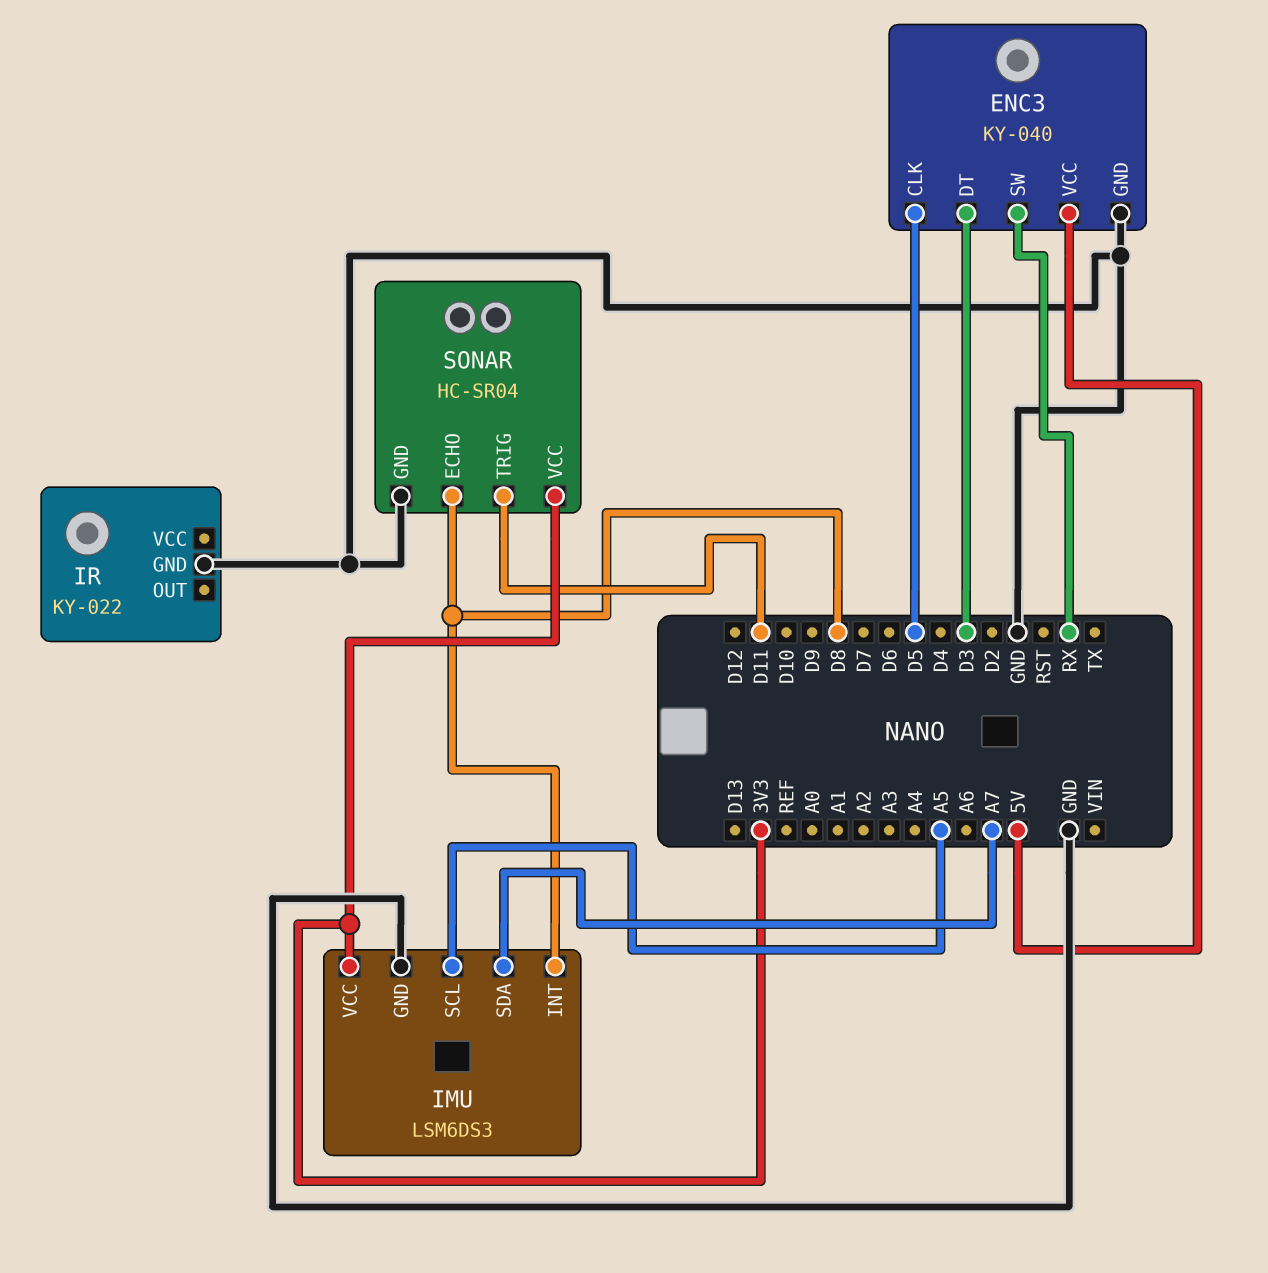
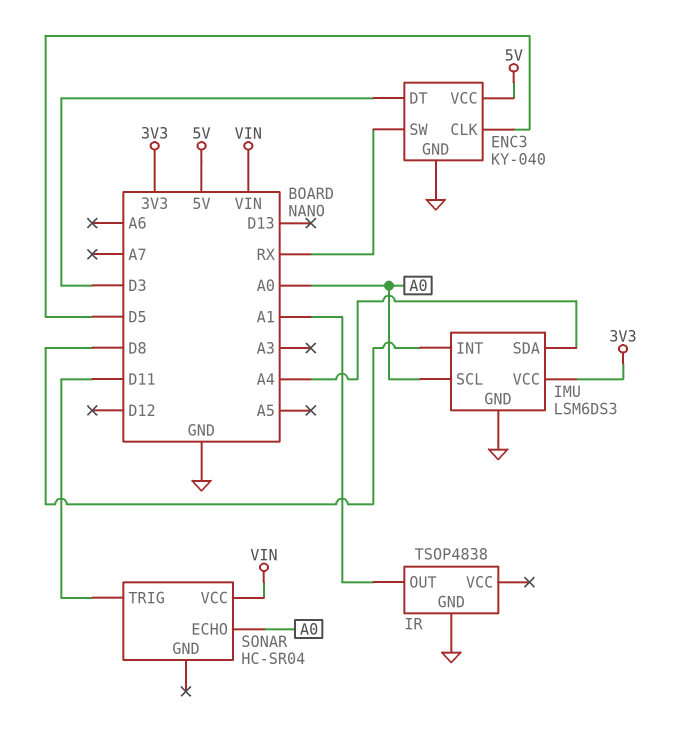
IMU pin SCL: A5 -> A0
IMU pin SDA: A7 -> A4
IR: KY-022 -> TSOP4838
IR pin OUT: none -> A1
SONAR pin ECHO: D8 -> A0
SONAR pin GND: GND -> none
SONAR pin VCC: 3V3 -> VIN

